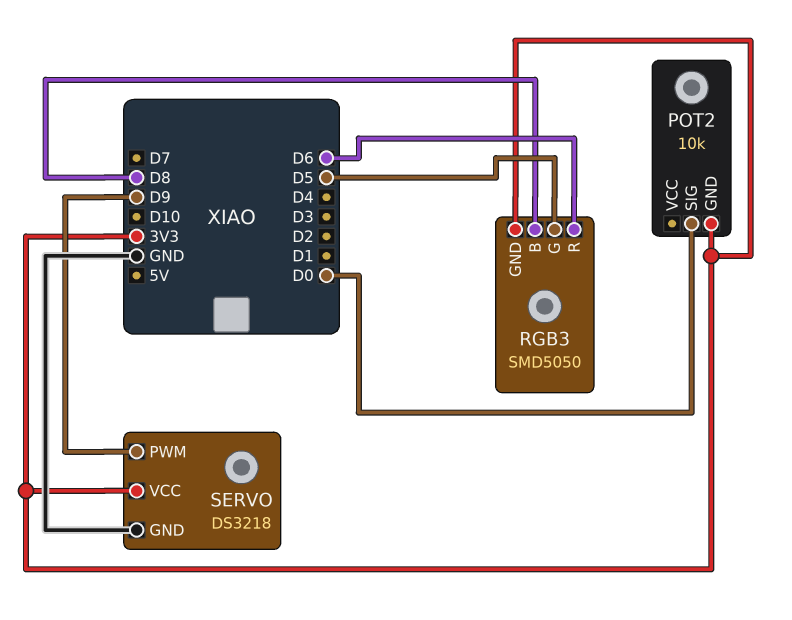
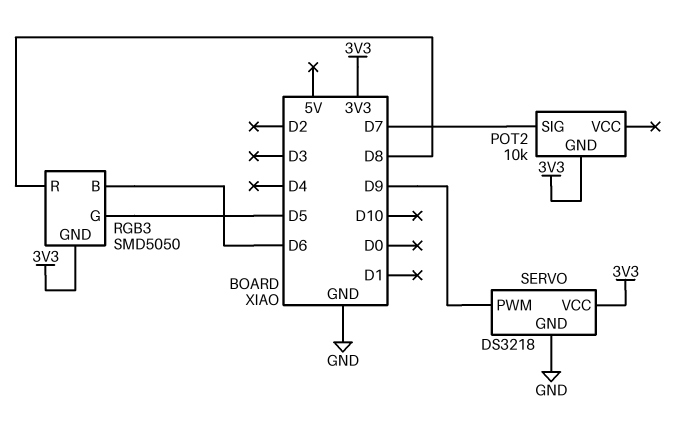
POT2 pin SIG: D0 -> D7
RGB3 pin B: D8 -> D6
RGB3 pin R: D6 -> D8

